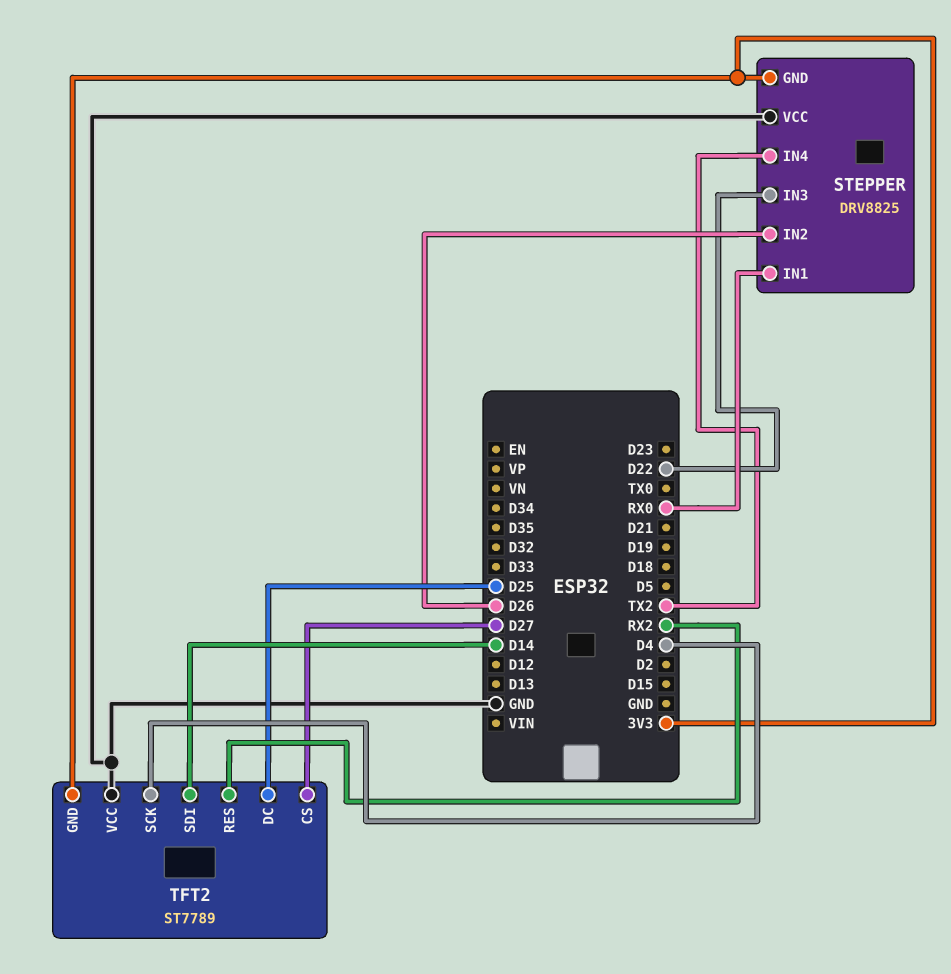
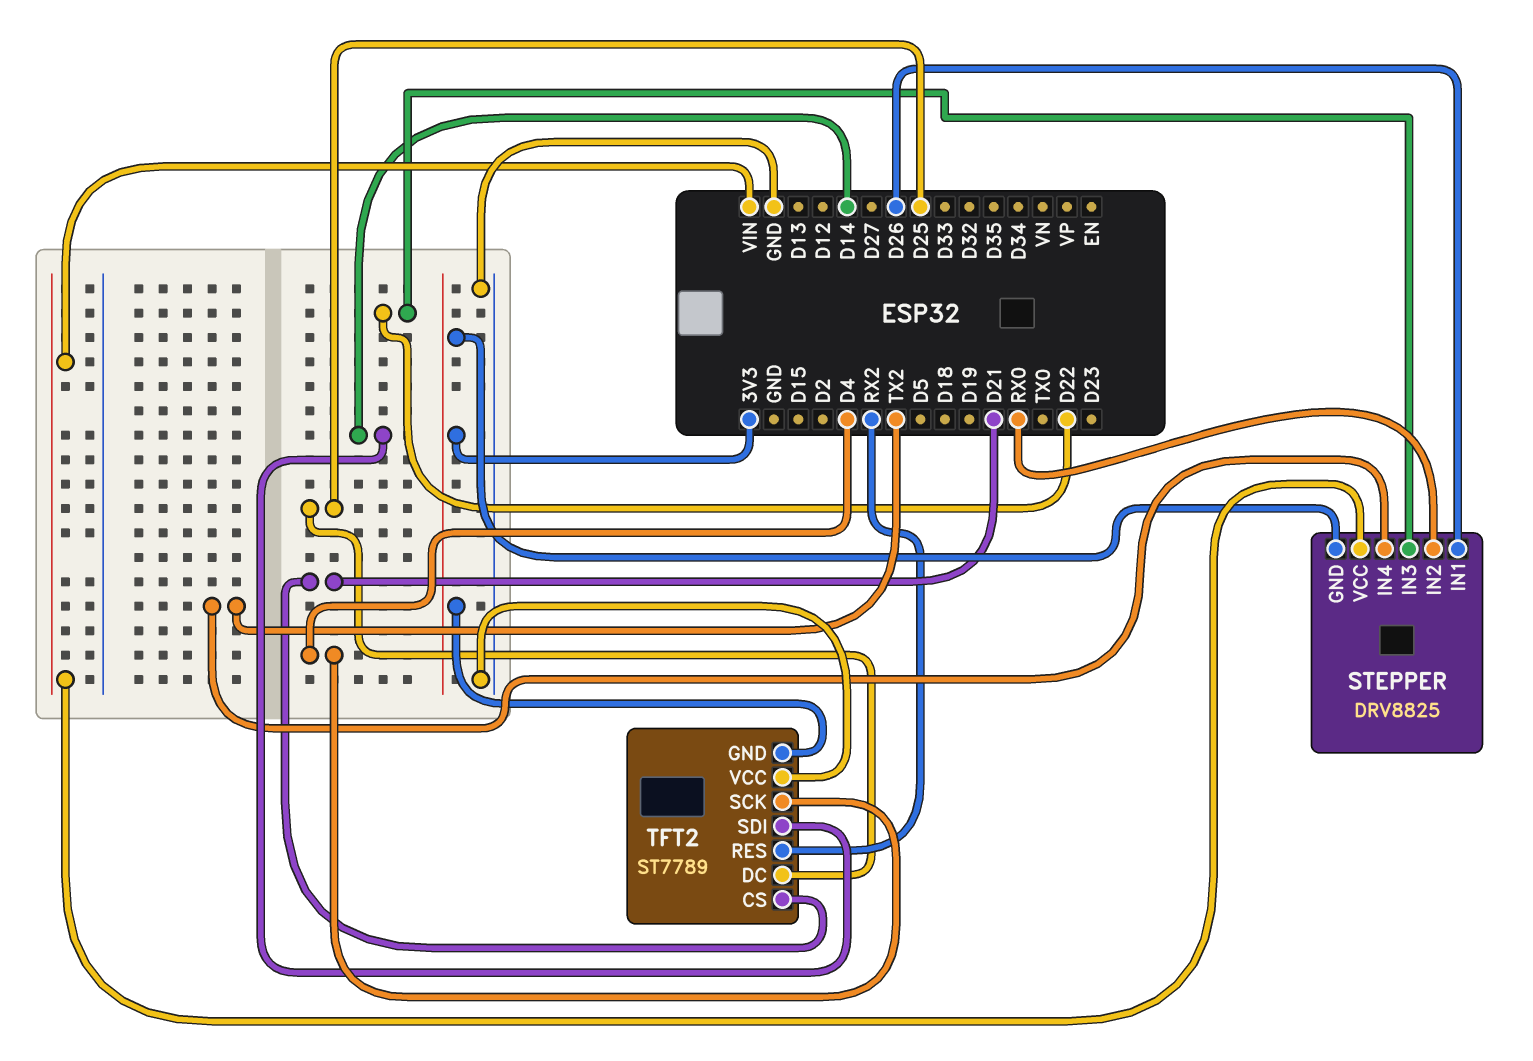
STEPPER pin IN1: RX0 -> D26
STEPPER pin IN2: D26 -> RX0
STEPPER pin VCC: GND -> VIN
TFT2 pin CS: D27 -> D21

